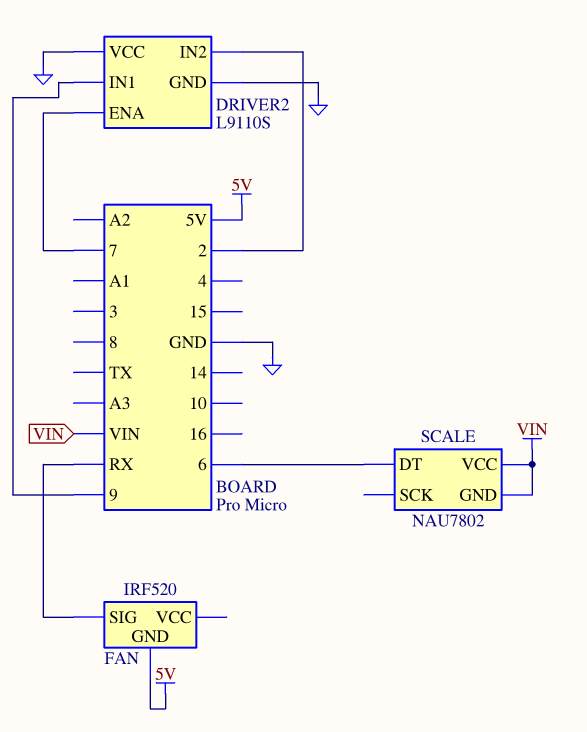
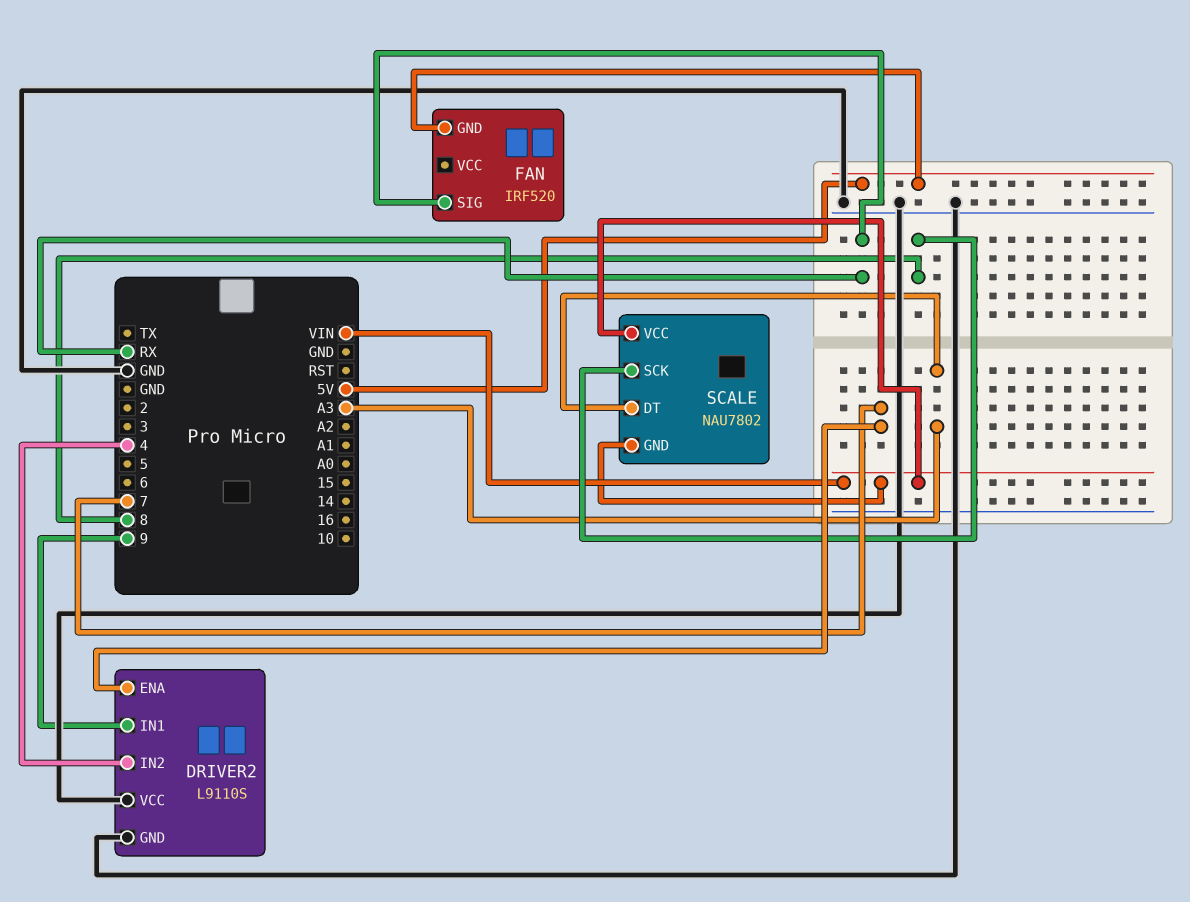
DRIVER2 pin IN2: 2 -> 4
SCALE pin DT: 6 -> A3
SCALE pin SCK: none -> 8

